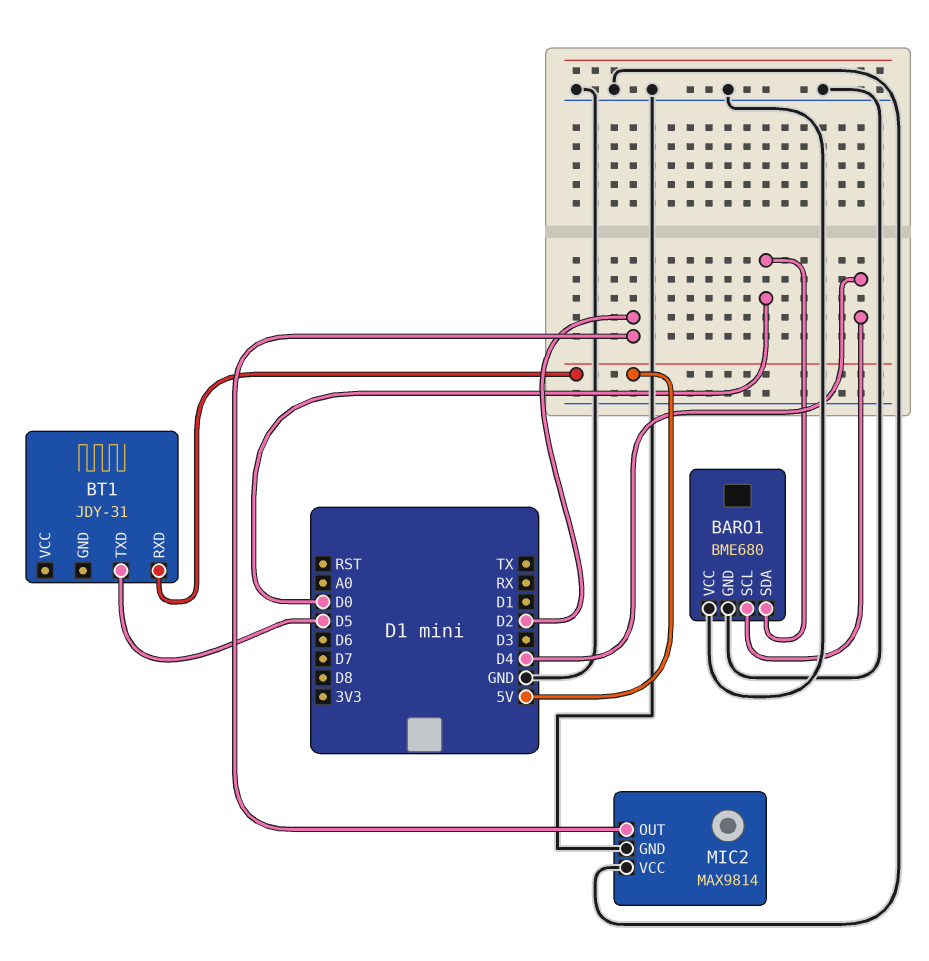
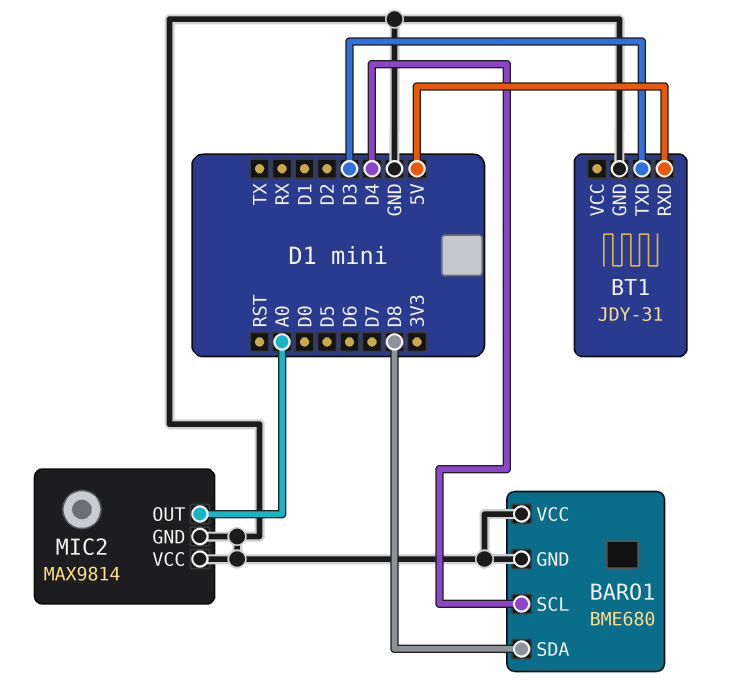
BARO1 pin SDA: D0 -> D8
BT1 pin GND: none -> GND
BT1 pin TXD: D5 -> D3
MIC2 pin OUT: D2 -> A0

